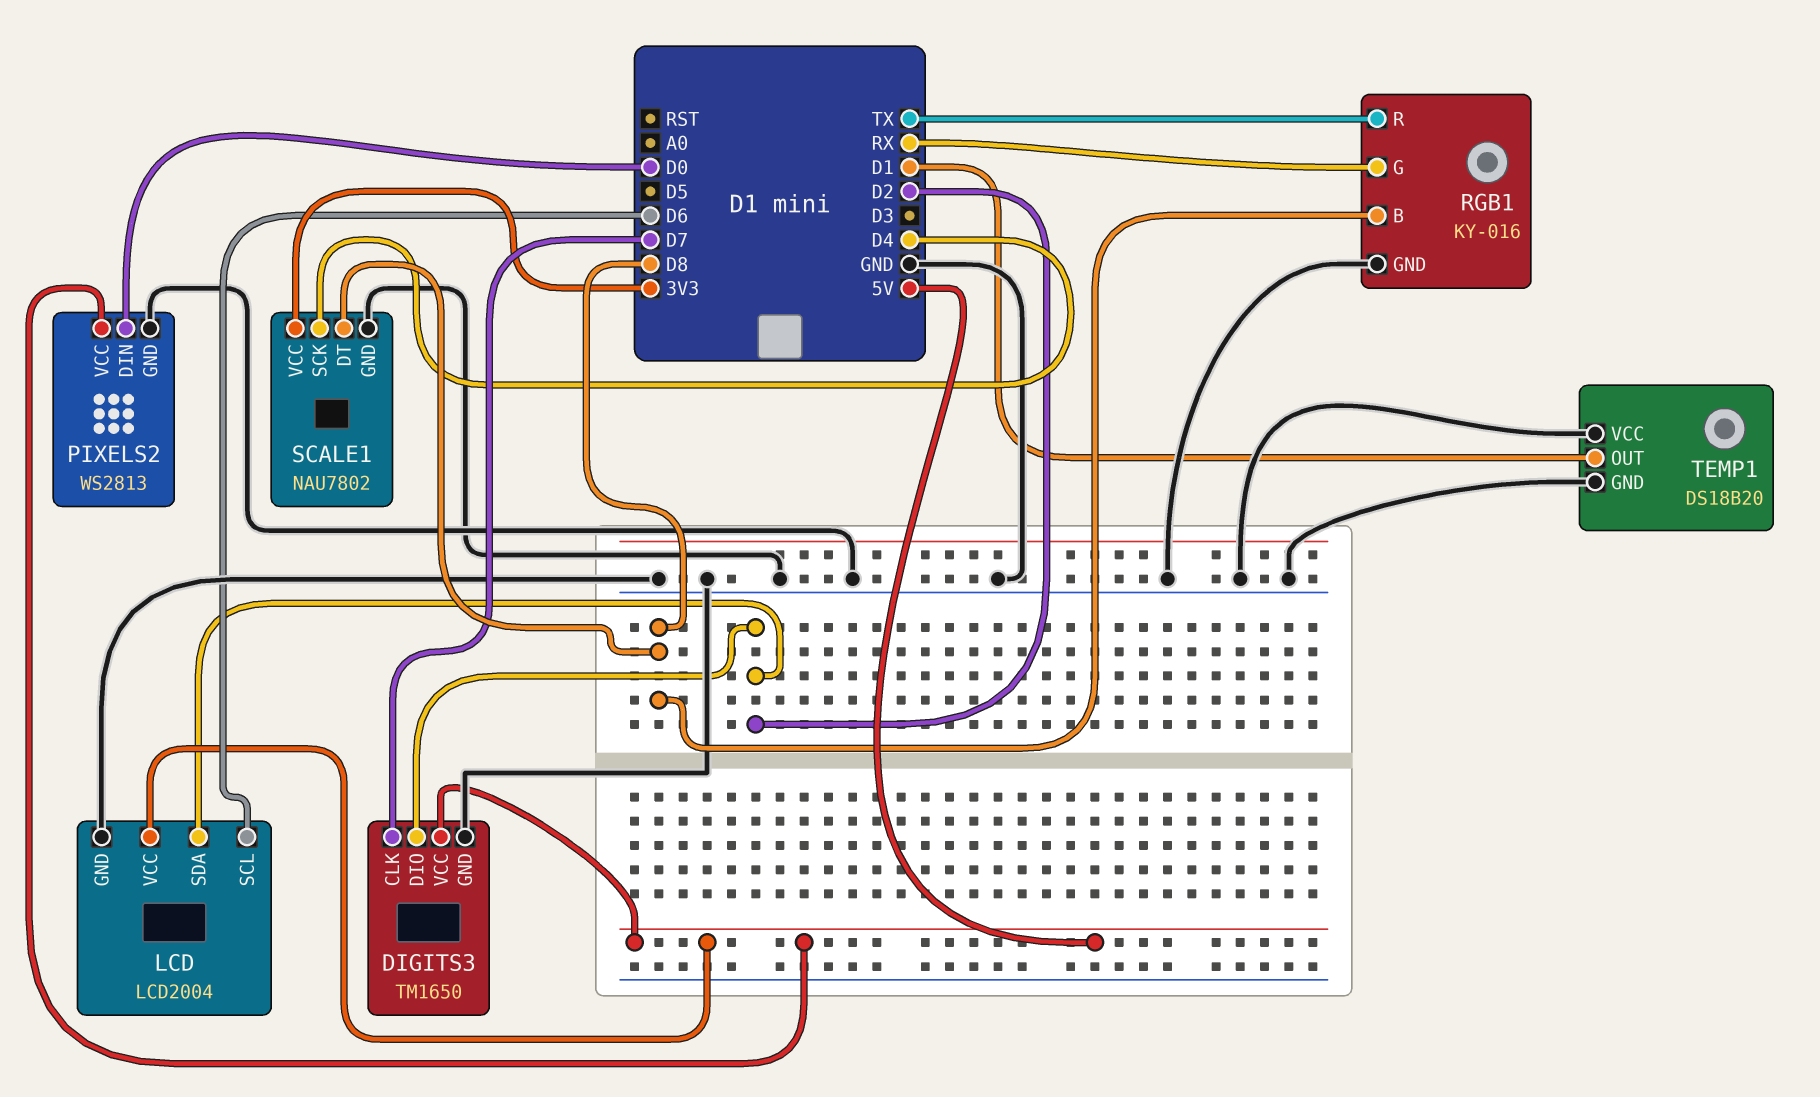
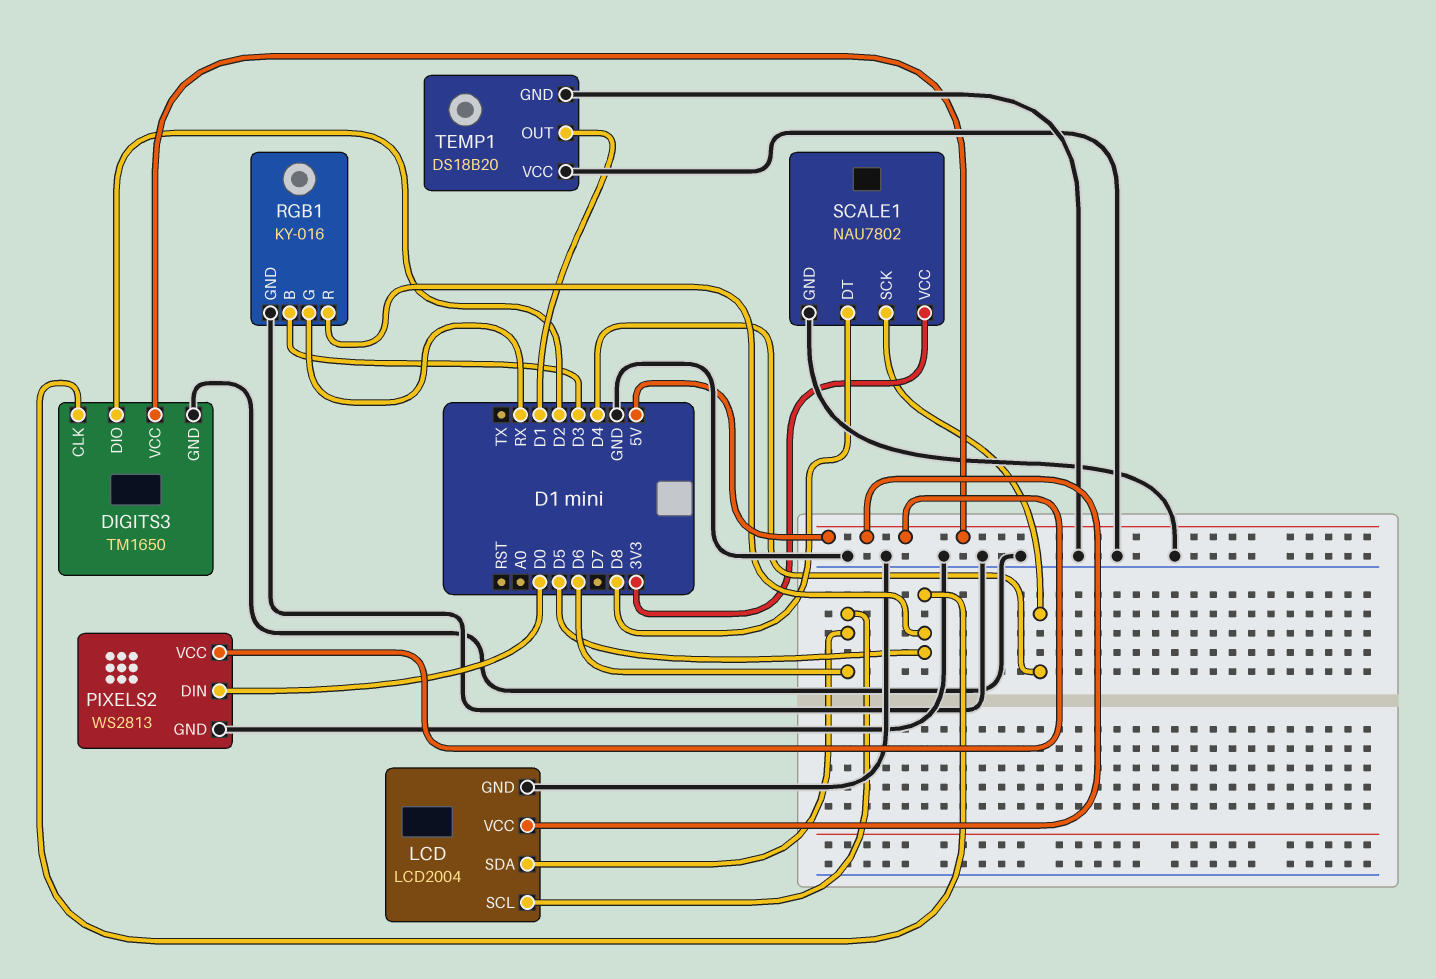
DIGITS3 pin CLK: D7 -> D5
LCD pin SDA: D2 -> D6
RGB1 pin B: D8 -> D3
RGB1 pin R: TX -> D5

